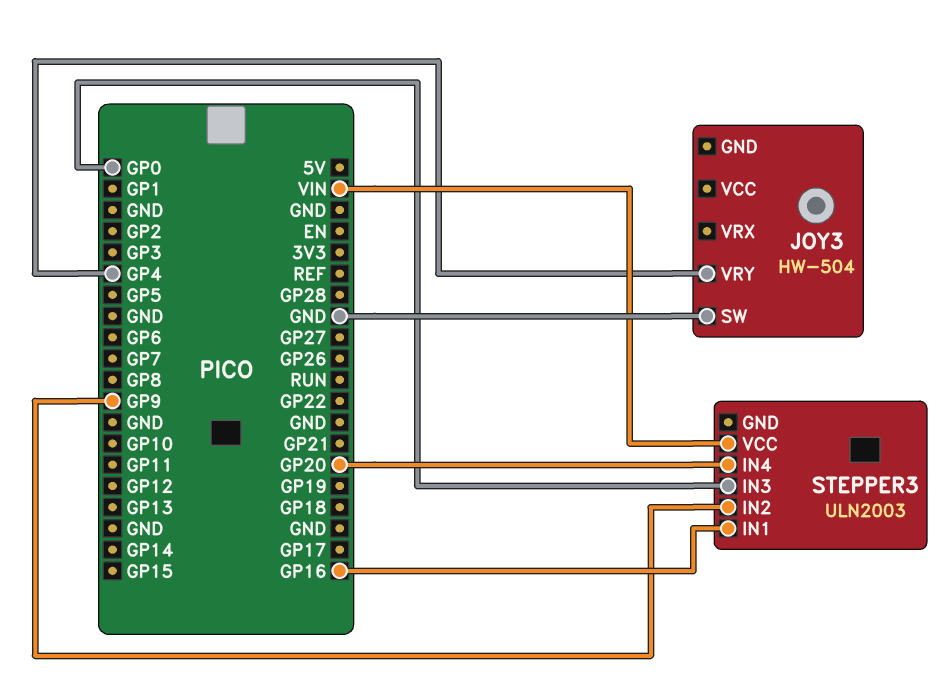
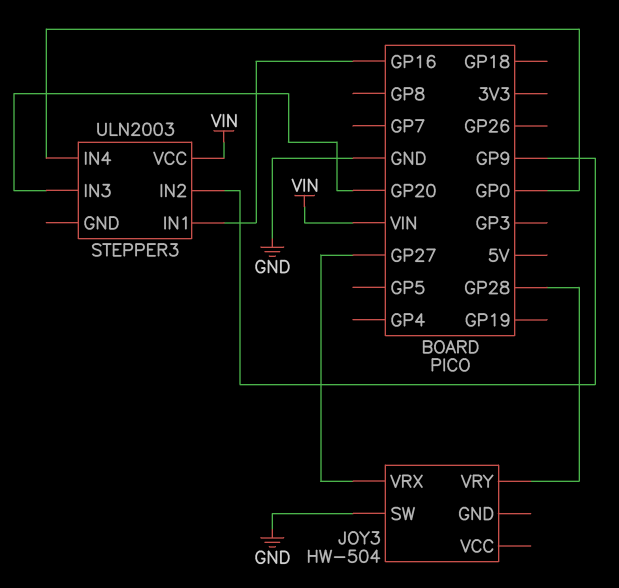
JOY3 pin VRX: none -> GP27
JOY3 pin VRY: GP4 -> GP28
STEPPER3 pin IN3: GP0 -> GP20
STEPPER3 pin IN4: GP20 -> GP0

